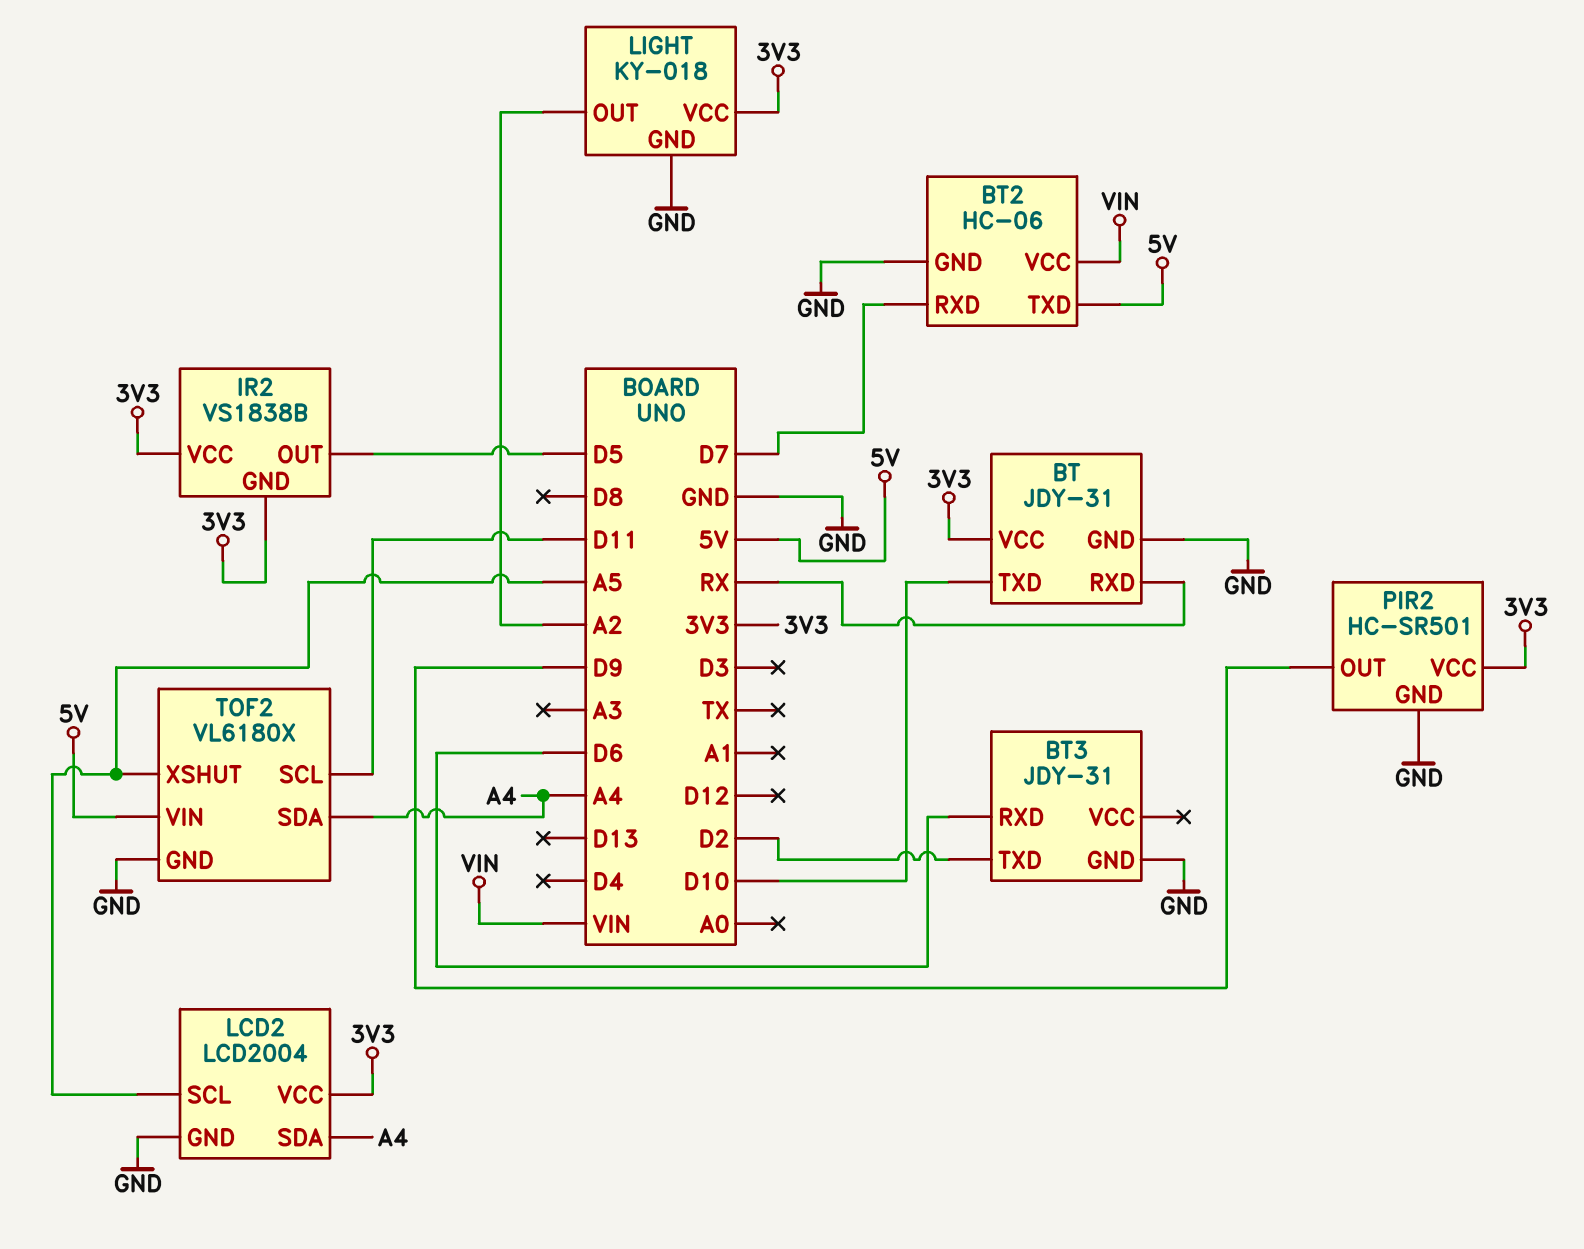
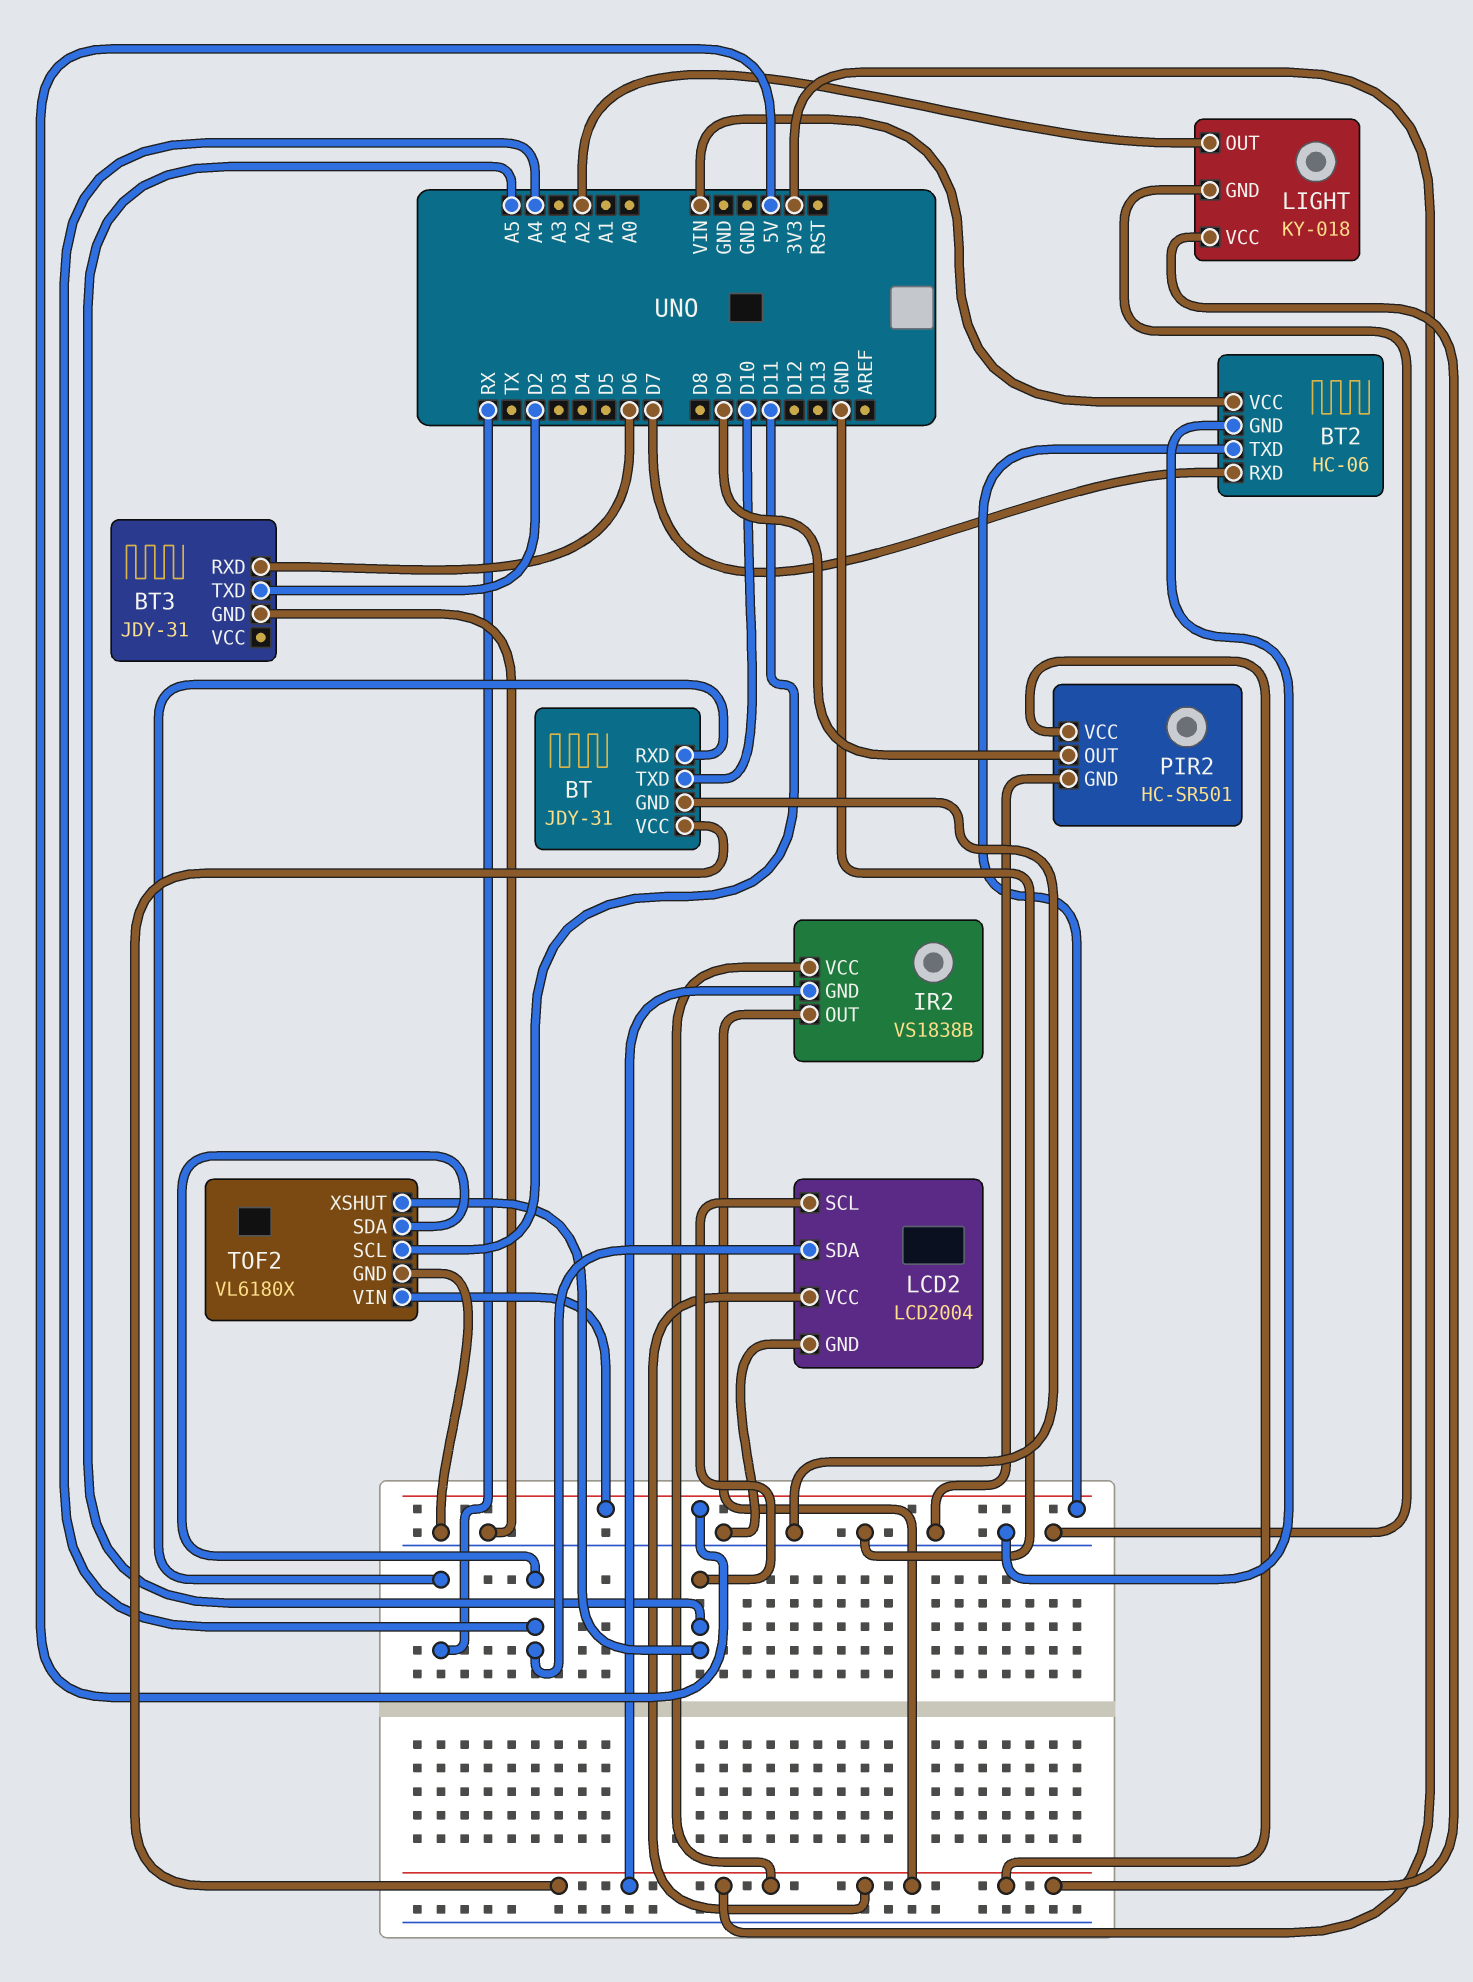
IR2 pin OUT: D5 -> 3V3

